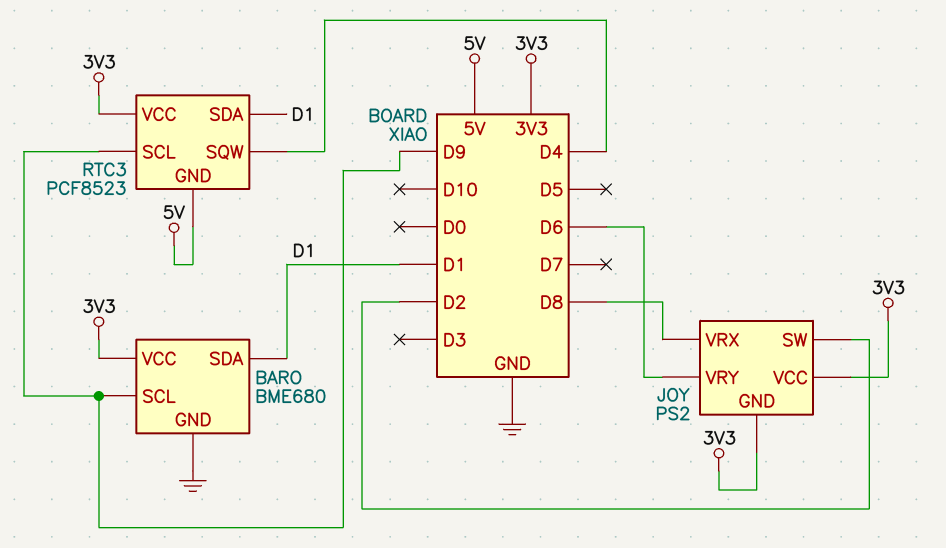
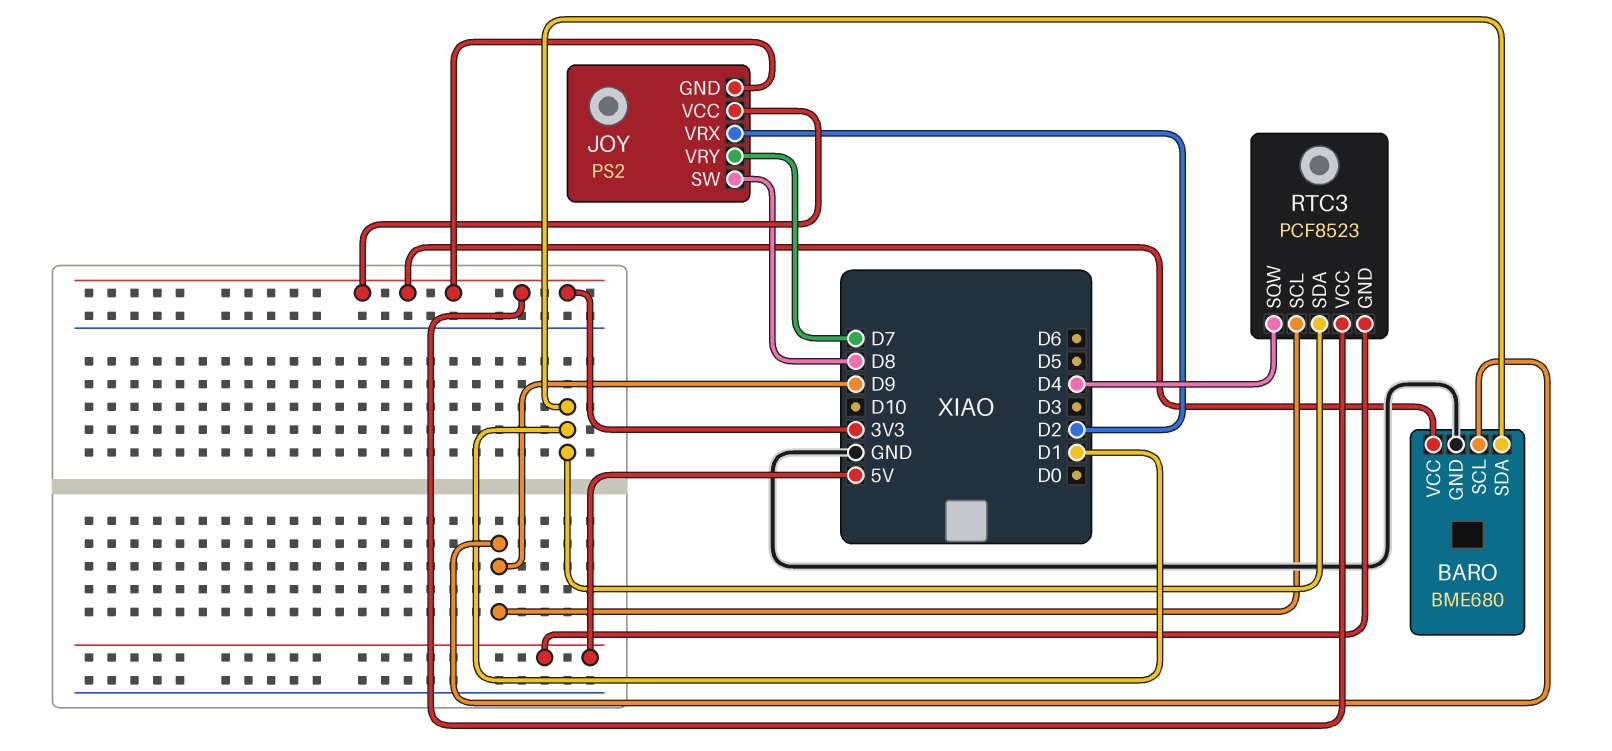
JOY pin SW: D2 -> D8
JOY pin VRX: D8 -> D2
JOY pin VRY: D6 -> D7

